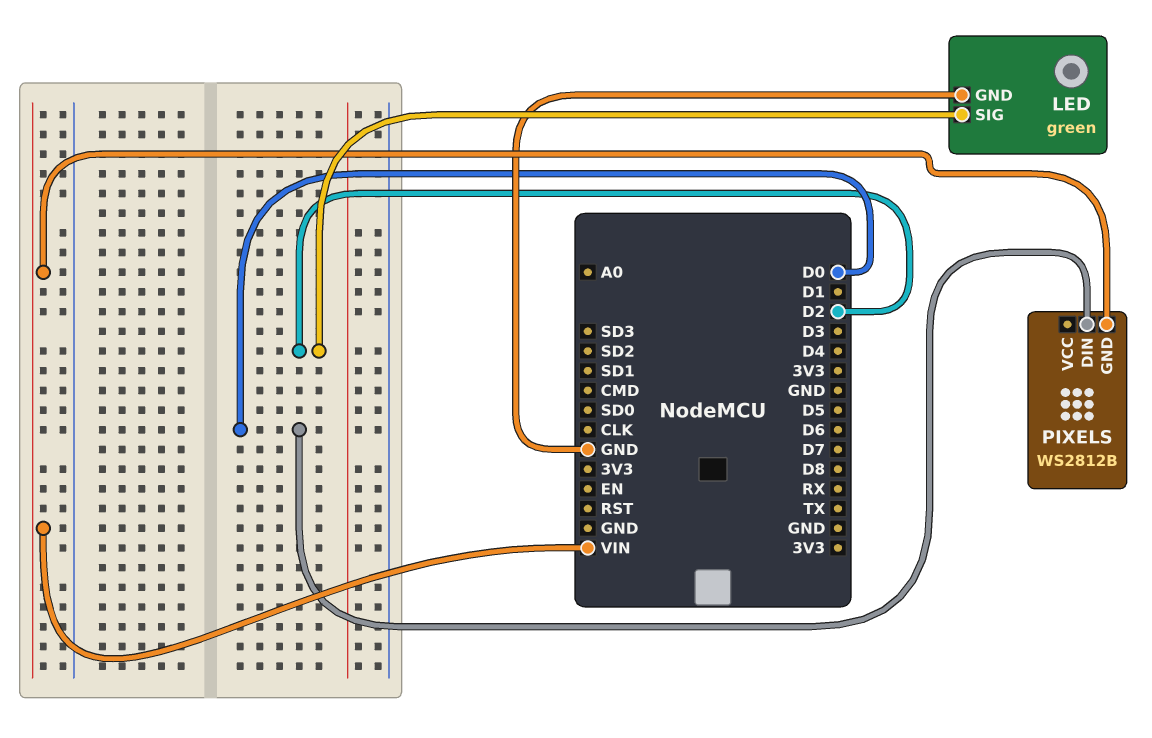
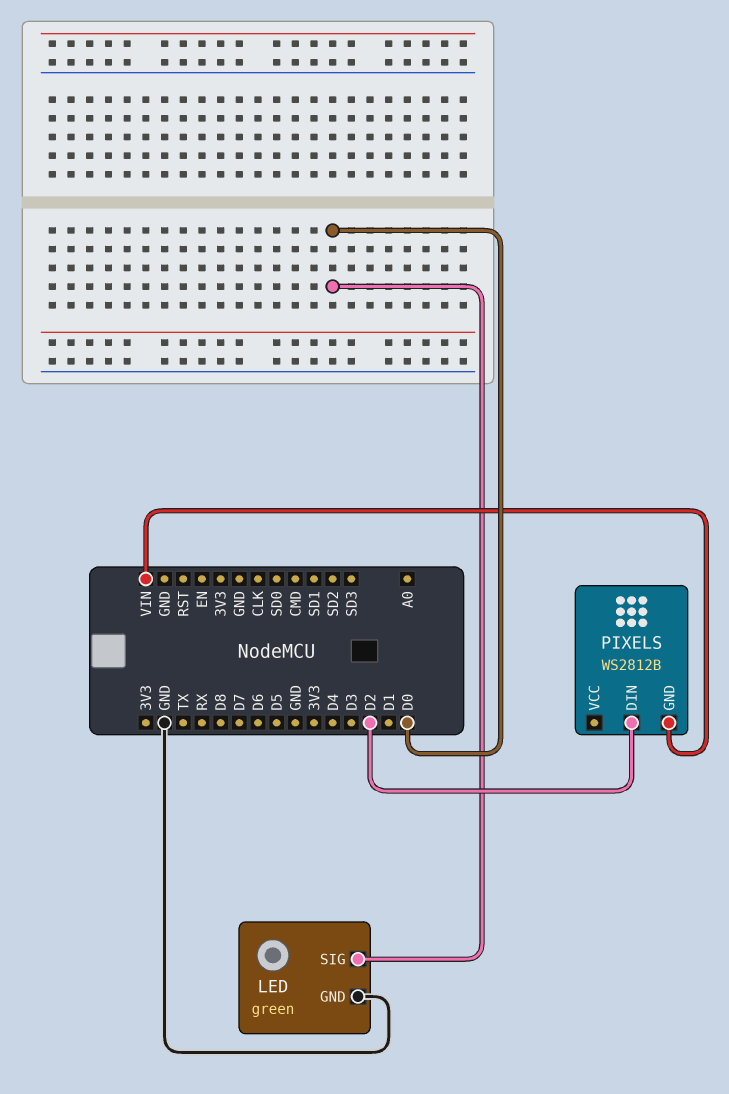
LED pin SIG: D2 -> D0
PIXELS pin DIN: D0 -> D2

